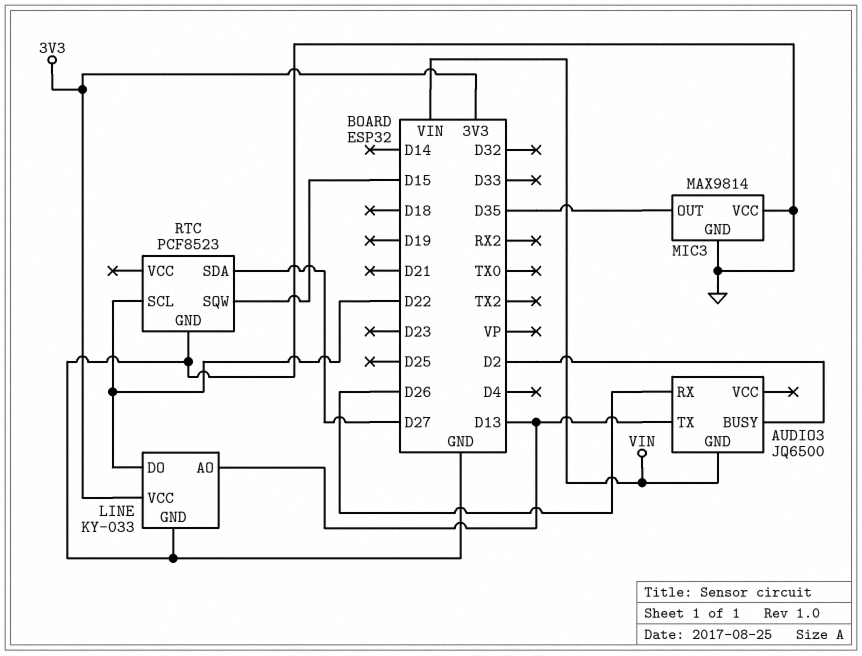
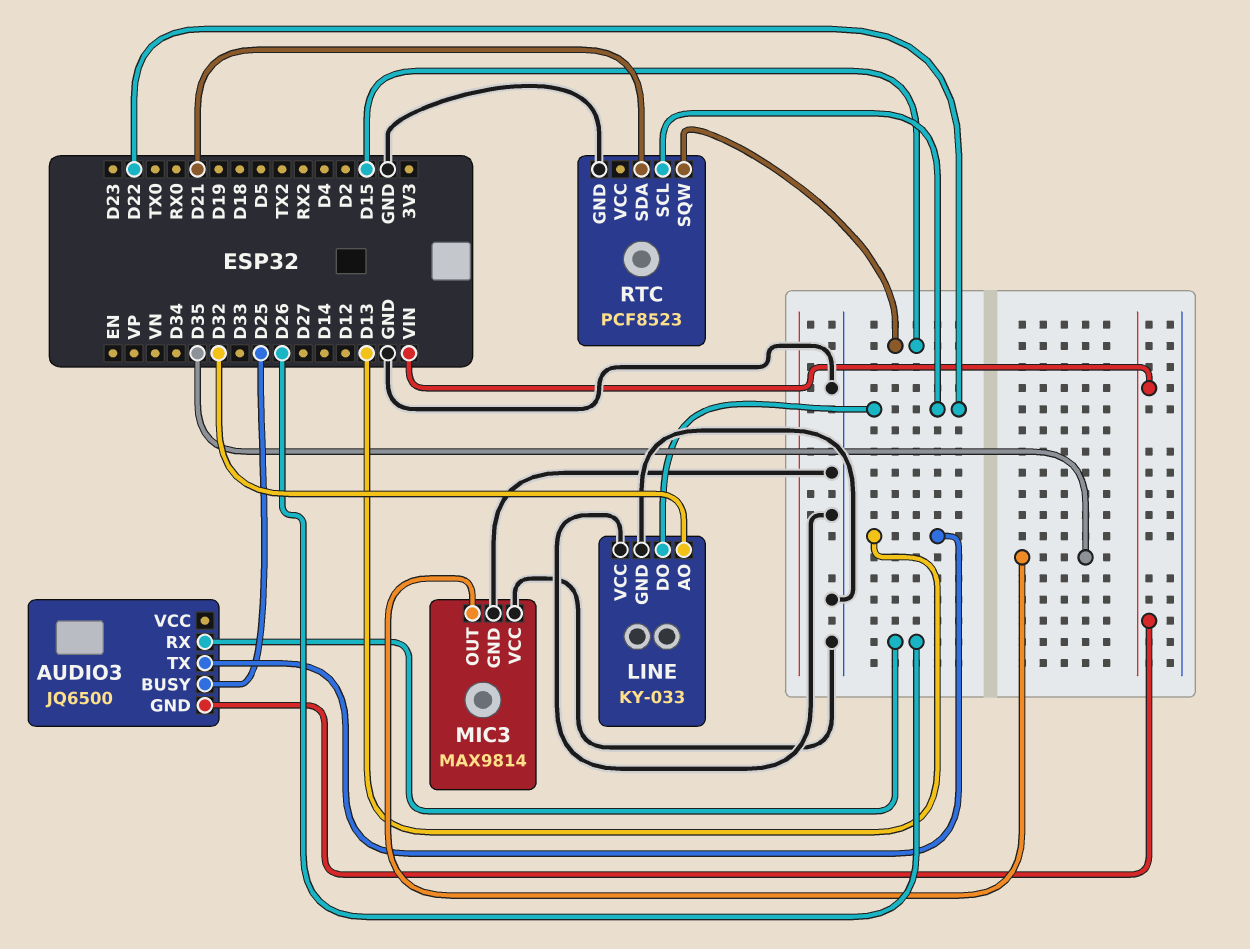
AUDIO3 pin BUSY: D2 -> D25
LINE pin AO: D13 -> D32
LINE pin VCC: 3V3 -> GND
RTC pin SDA: D27 -> D21

